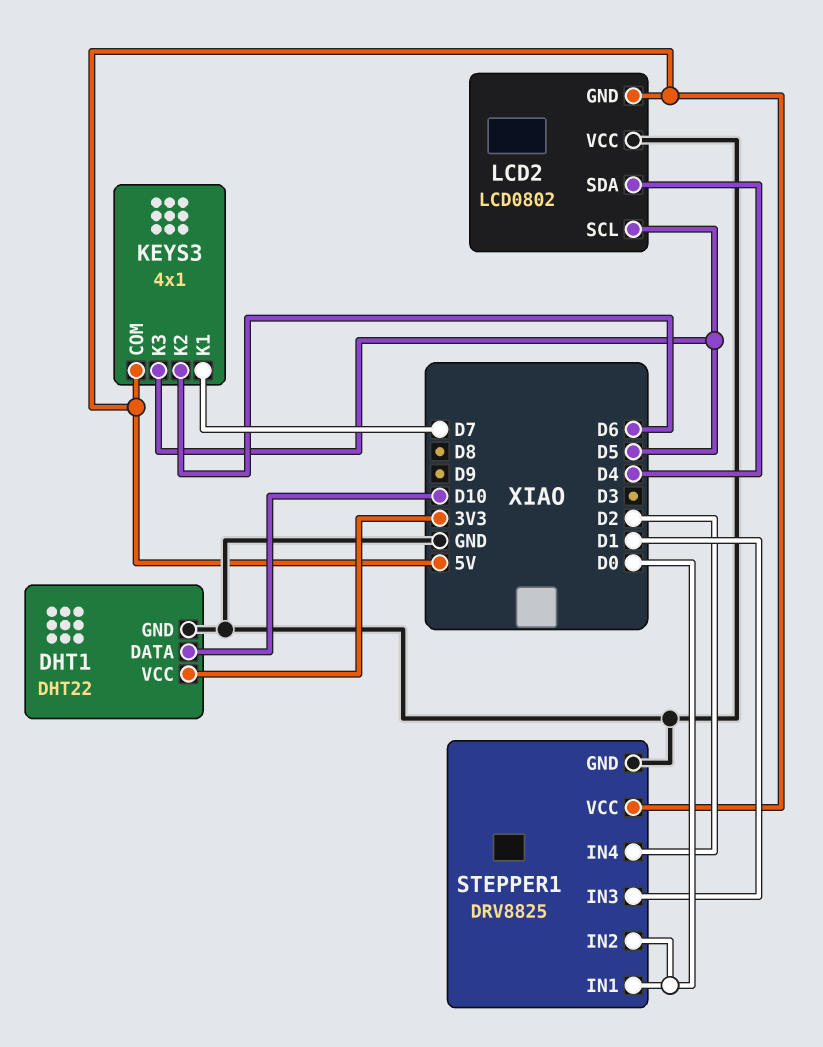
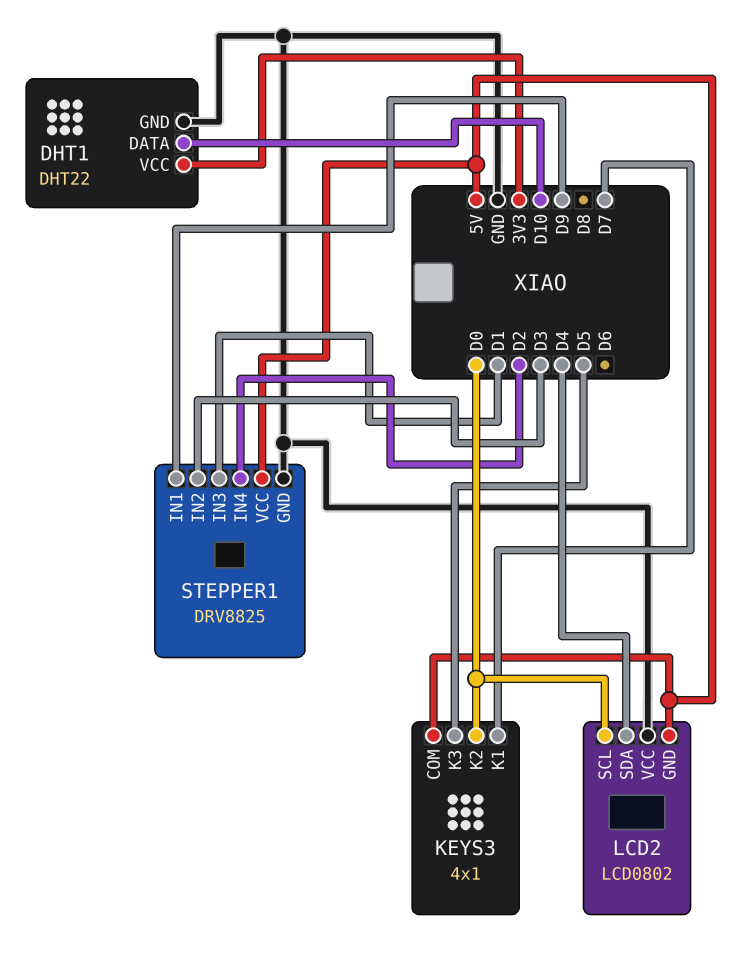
KEYS3 pin K2: D6 -> D0
LCD2 pin SCL: D5 -> D0
STEPPER1 pin IN1: D0 -> D9
STEPPER1 pin IN2: D0 -> D3

